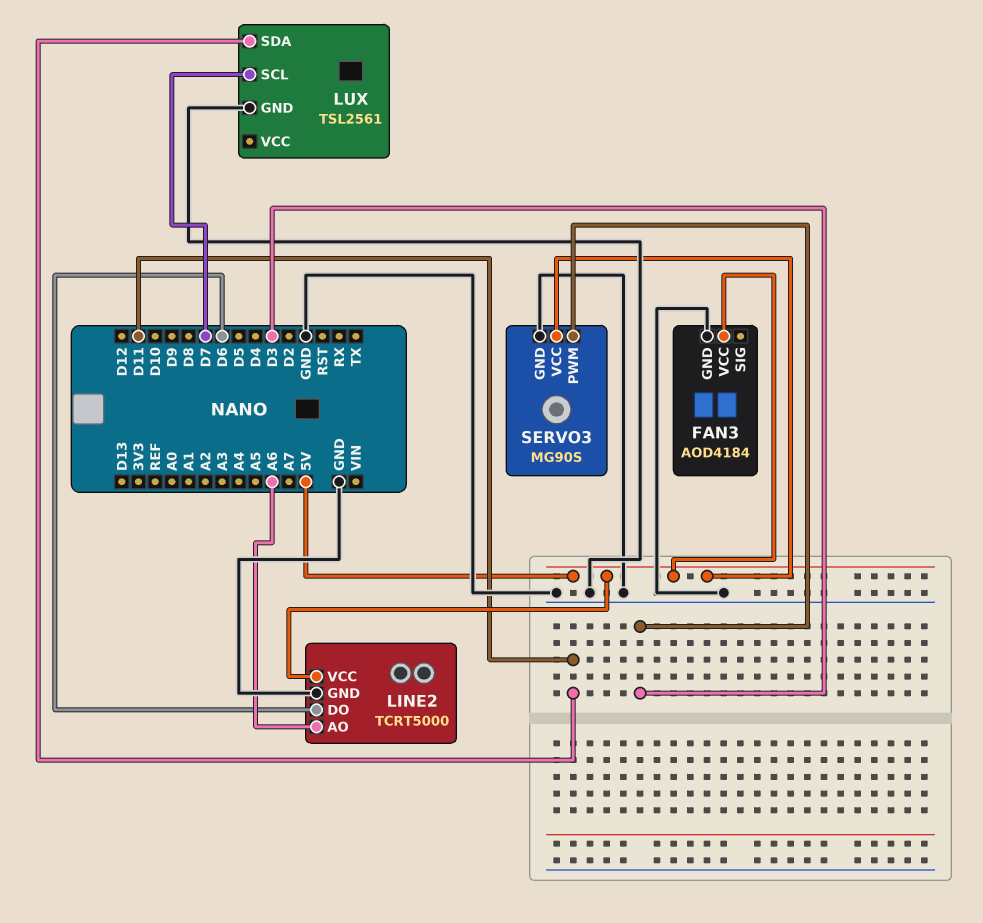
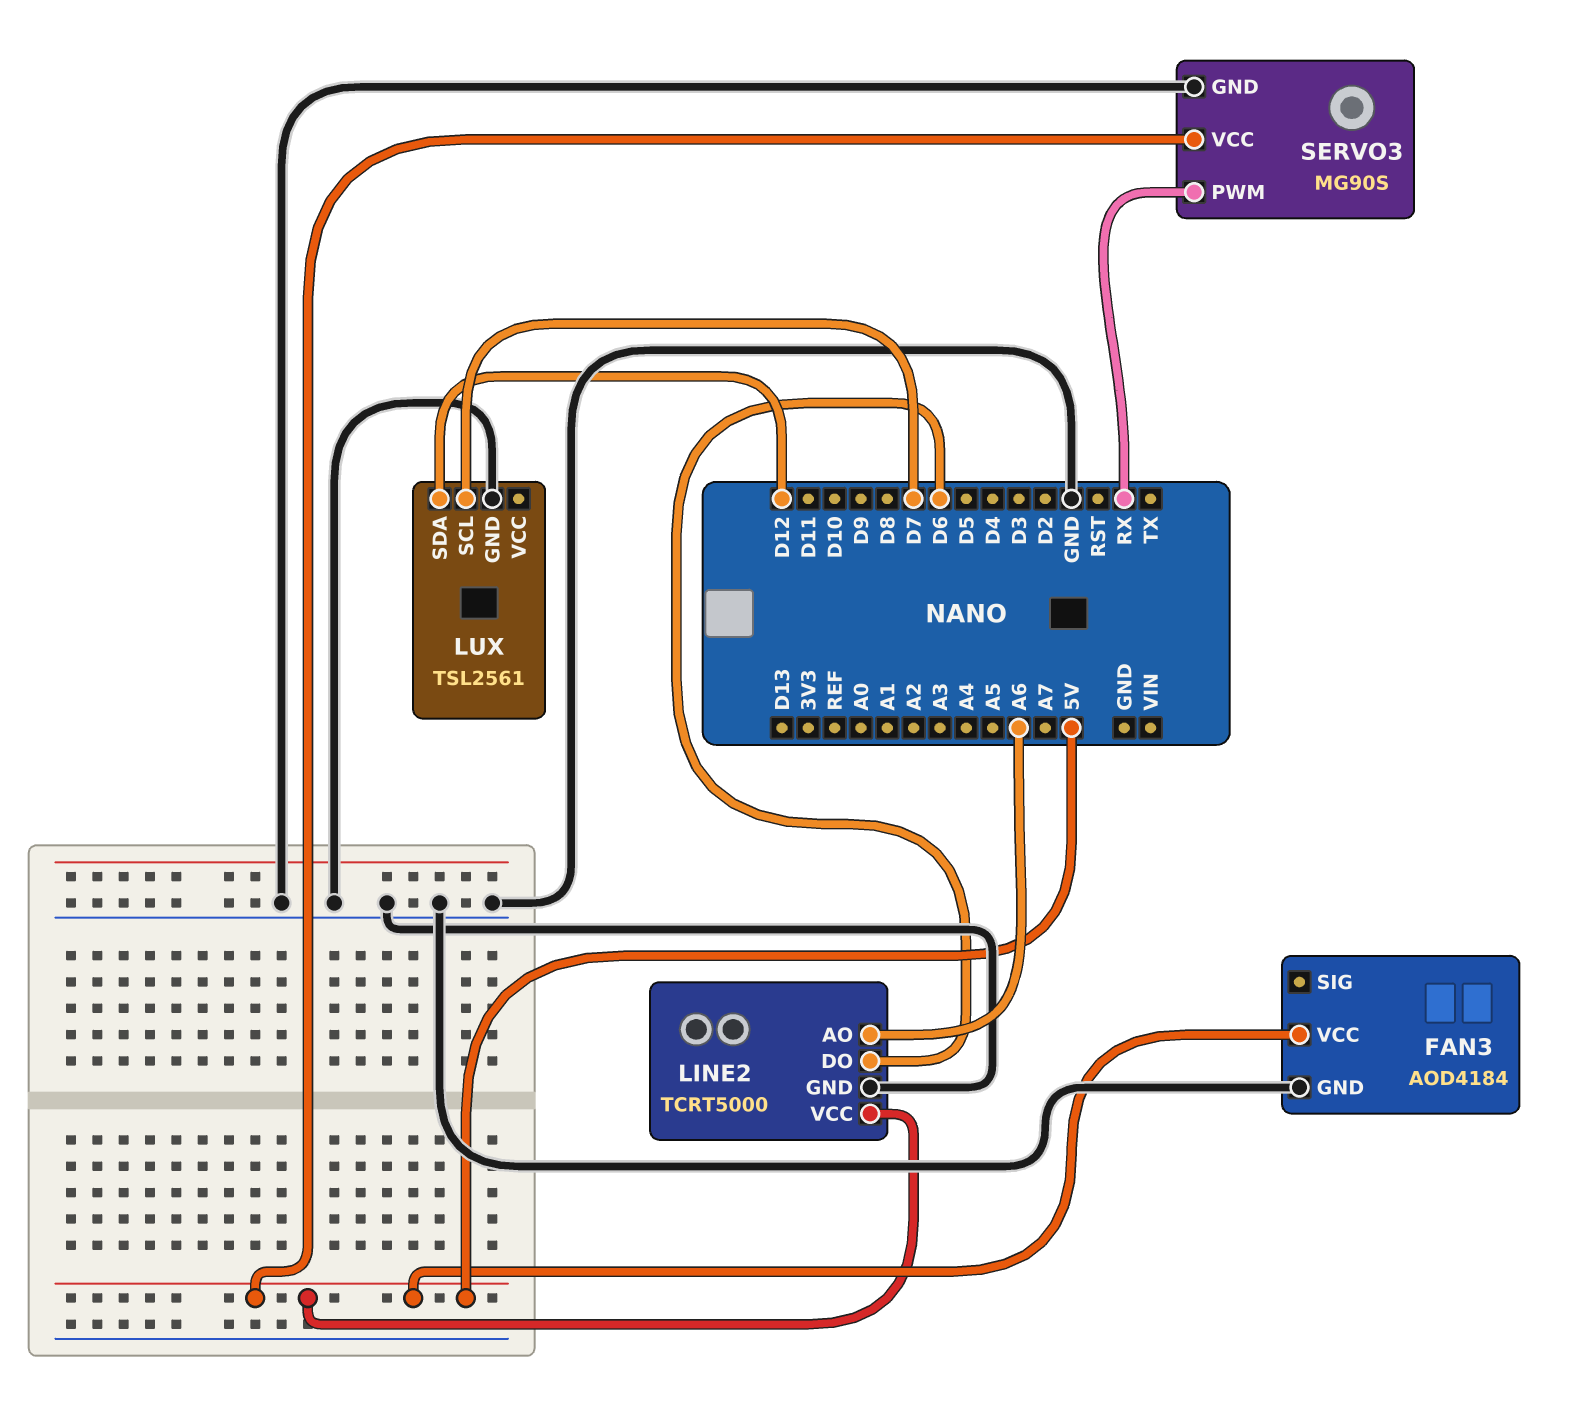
LUX pin SDA: D11 -> D12
SERVO3 pin PWM: D3 -> RX

